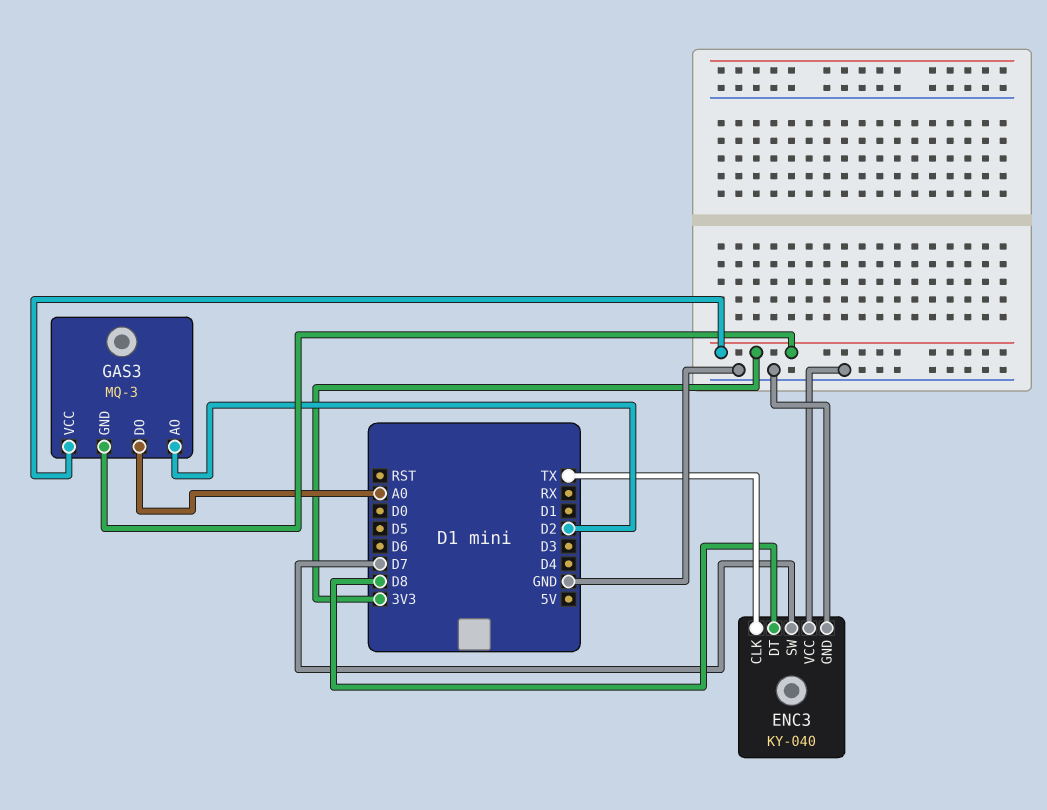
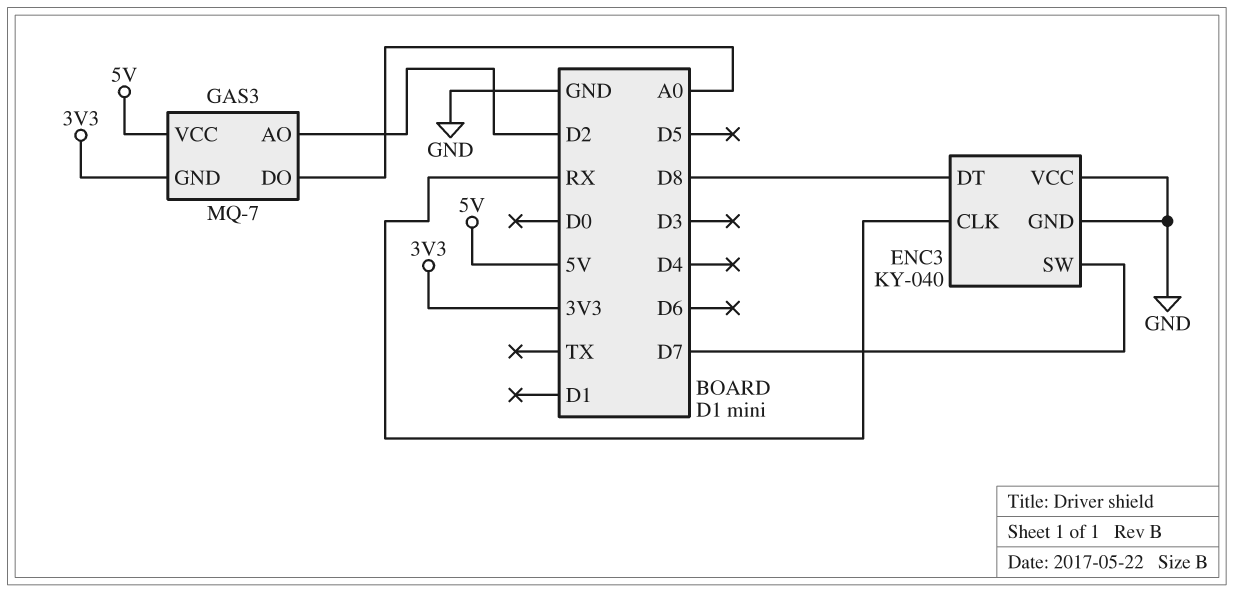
ENC3 pin CLK: TX -> RX
GAS3: MQ-3 -> MQ-7
GAS3 pin VCC: 3V3 -> 5V

